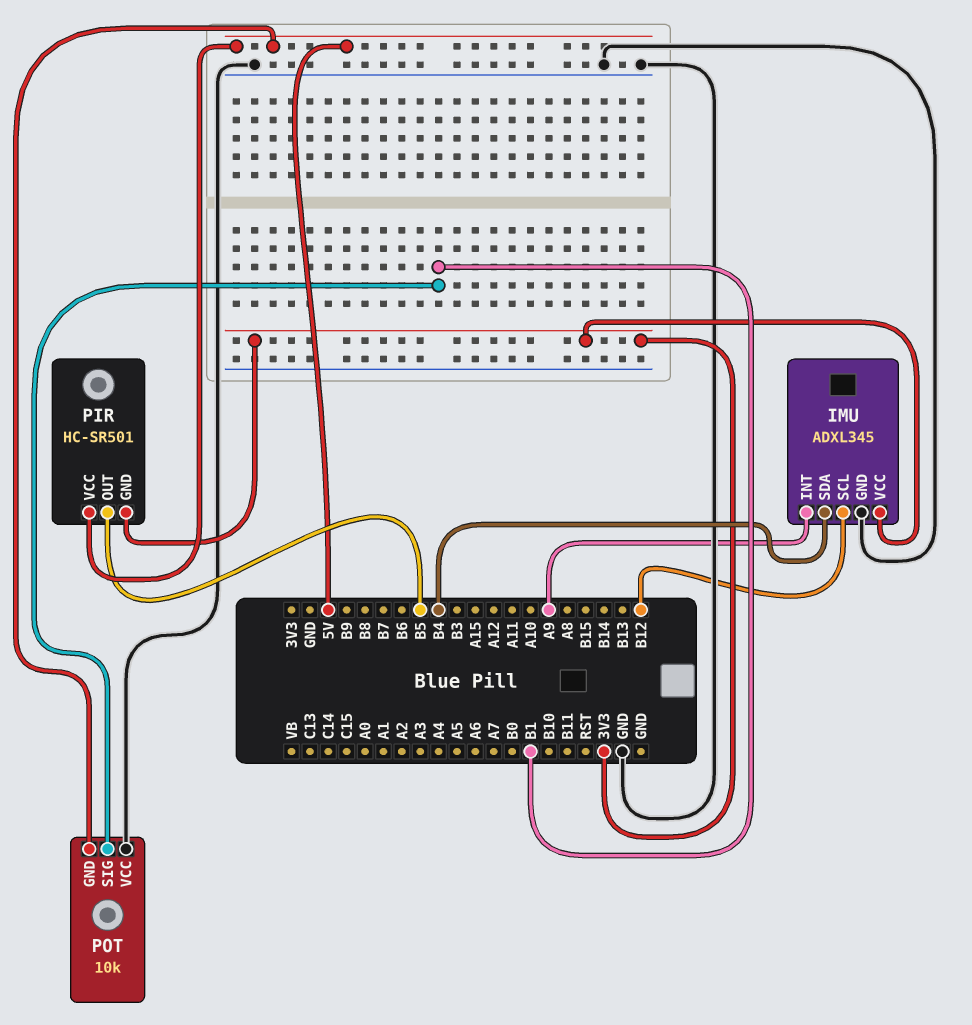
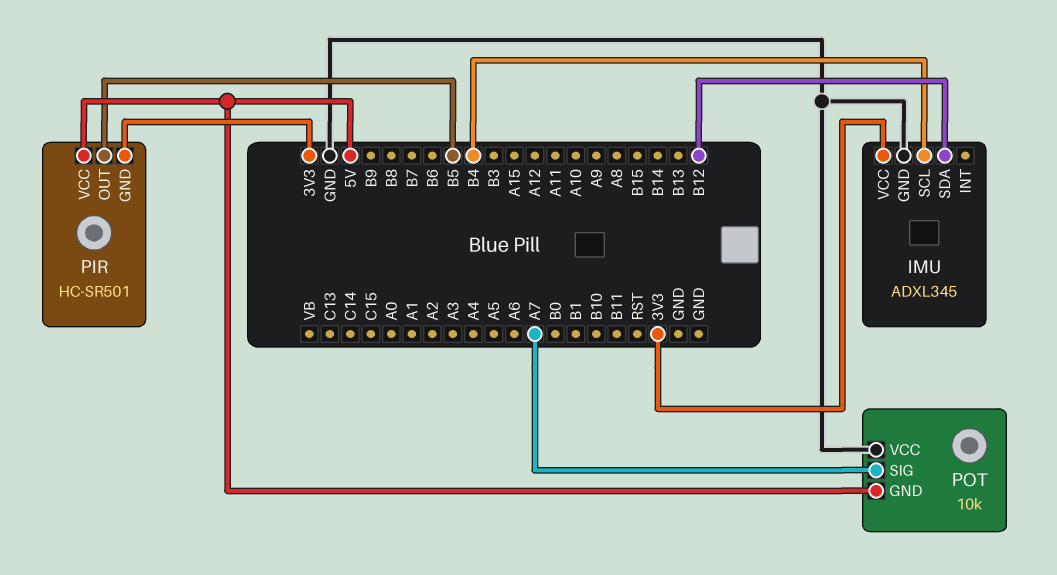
IMU pin INT: A9 -> none
IMU pin SCL: B12 -> B4
IMU pin SDA: B4 -> B12
POT pin SIG: B1 -> A7

